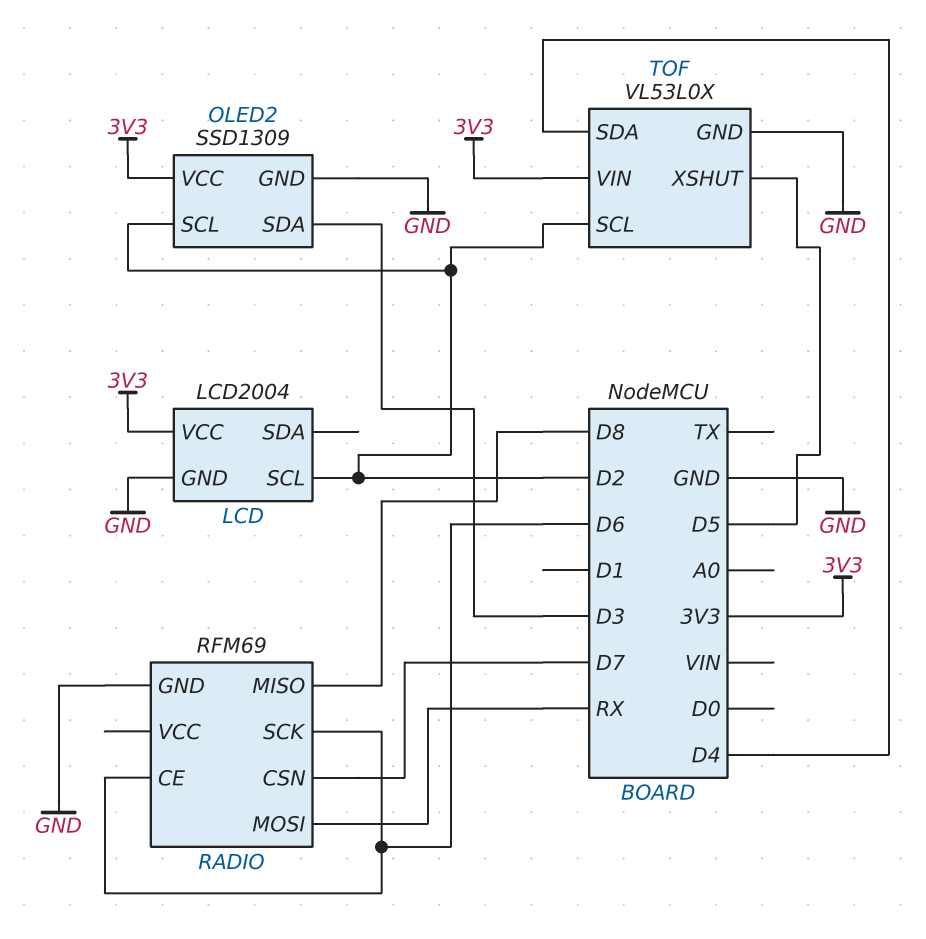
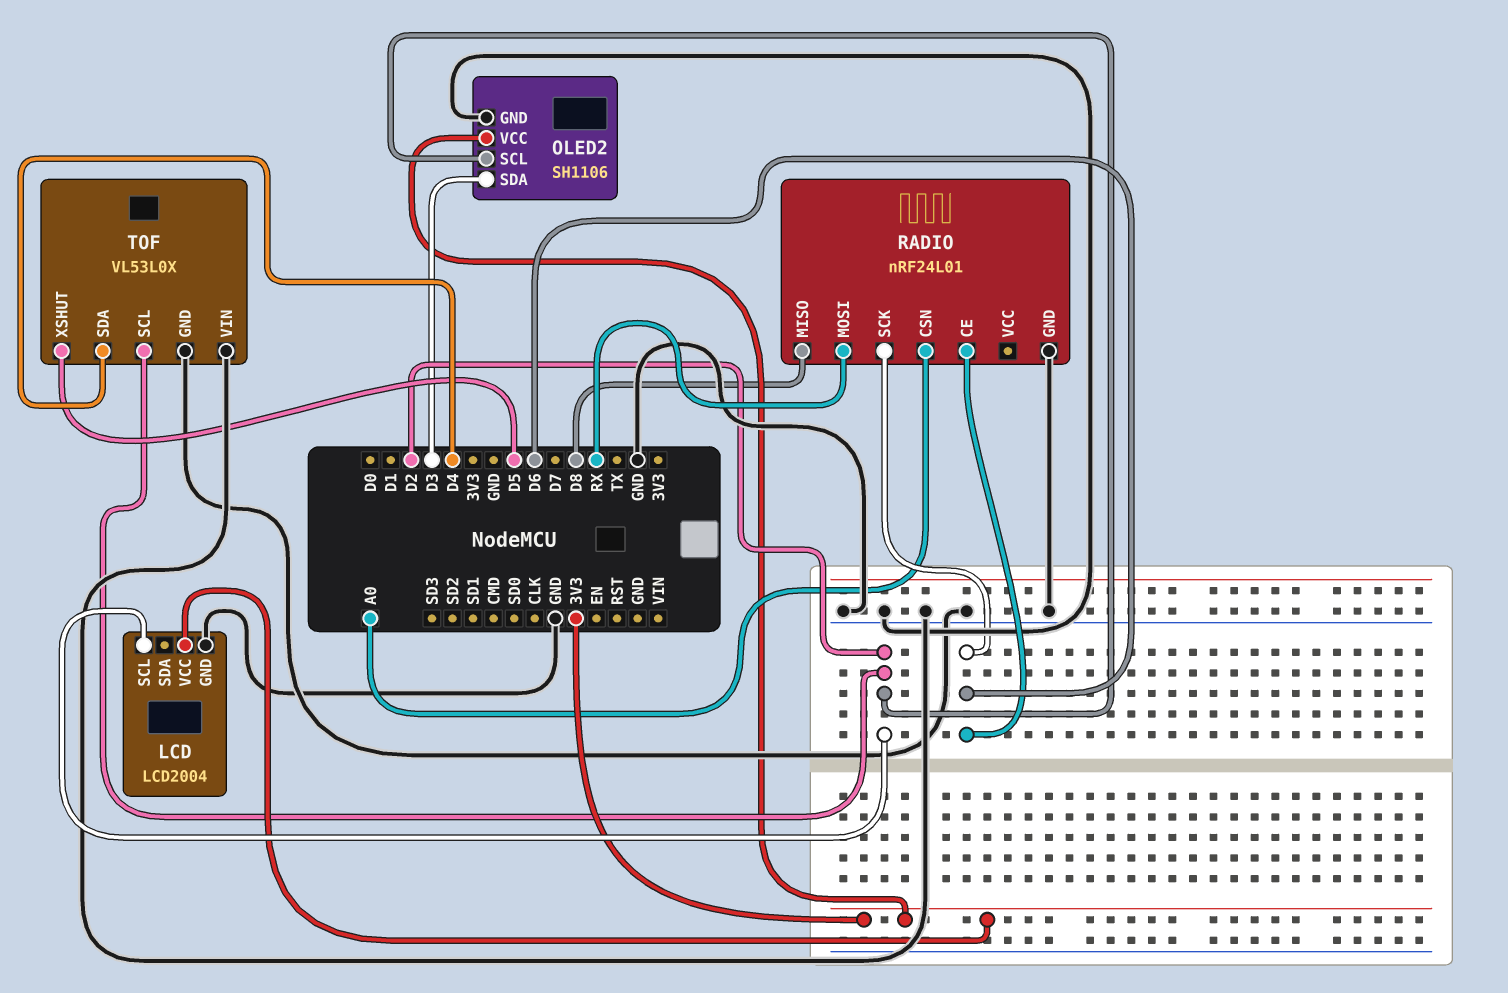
OLED2: SSD1309 -> SH1106
RADIO: RFM69 -> nRF24L01
RADIO pin CSN: D7 -> A0
TOF pin VIN: 3V3 -> GND

